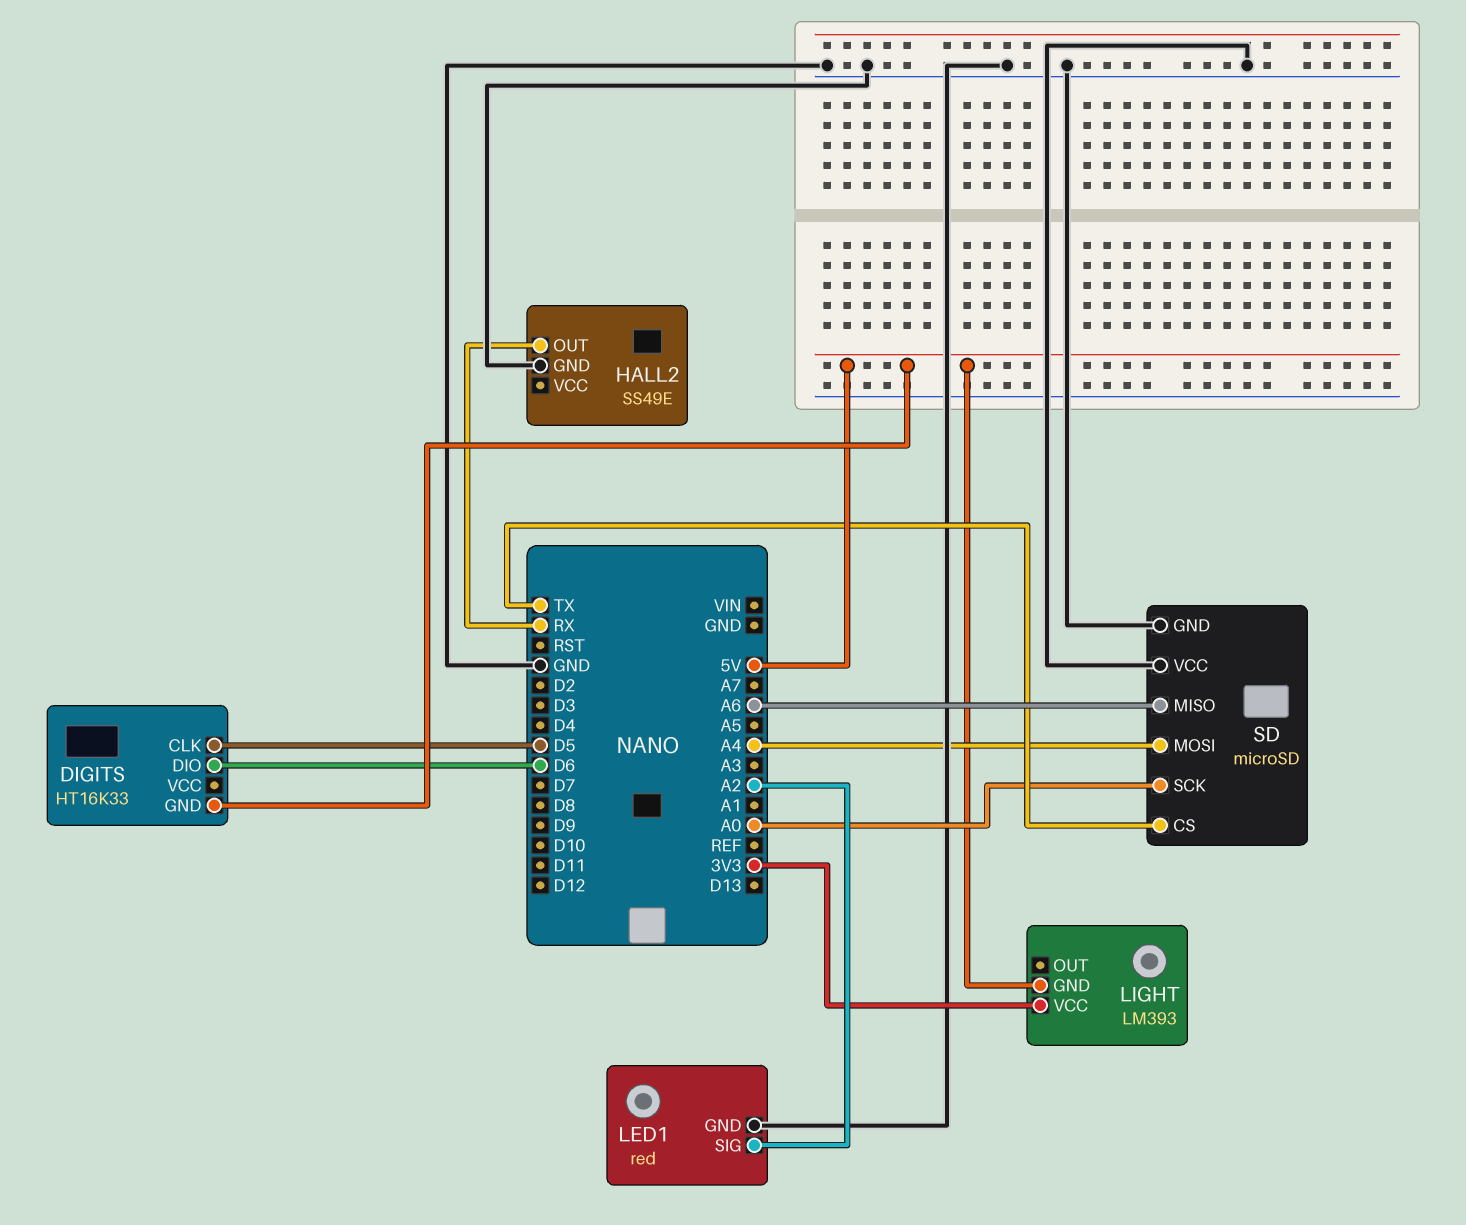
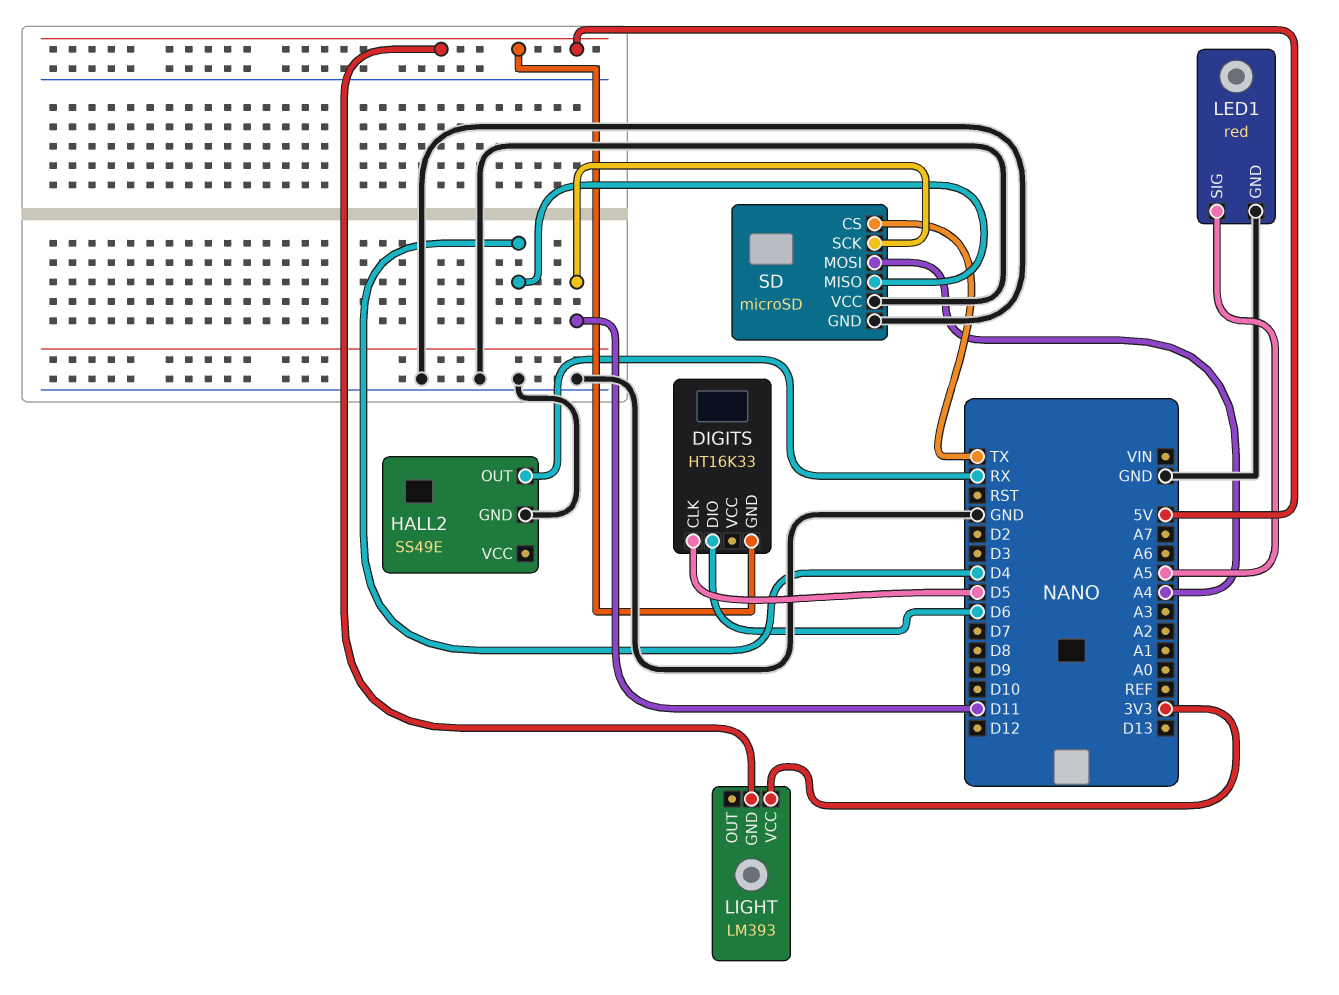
LED1 pin SIG: A2 -> A5
SD pin MISO: A6 -> D4
SD pin SCK: A0 -> D11

